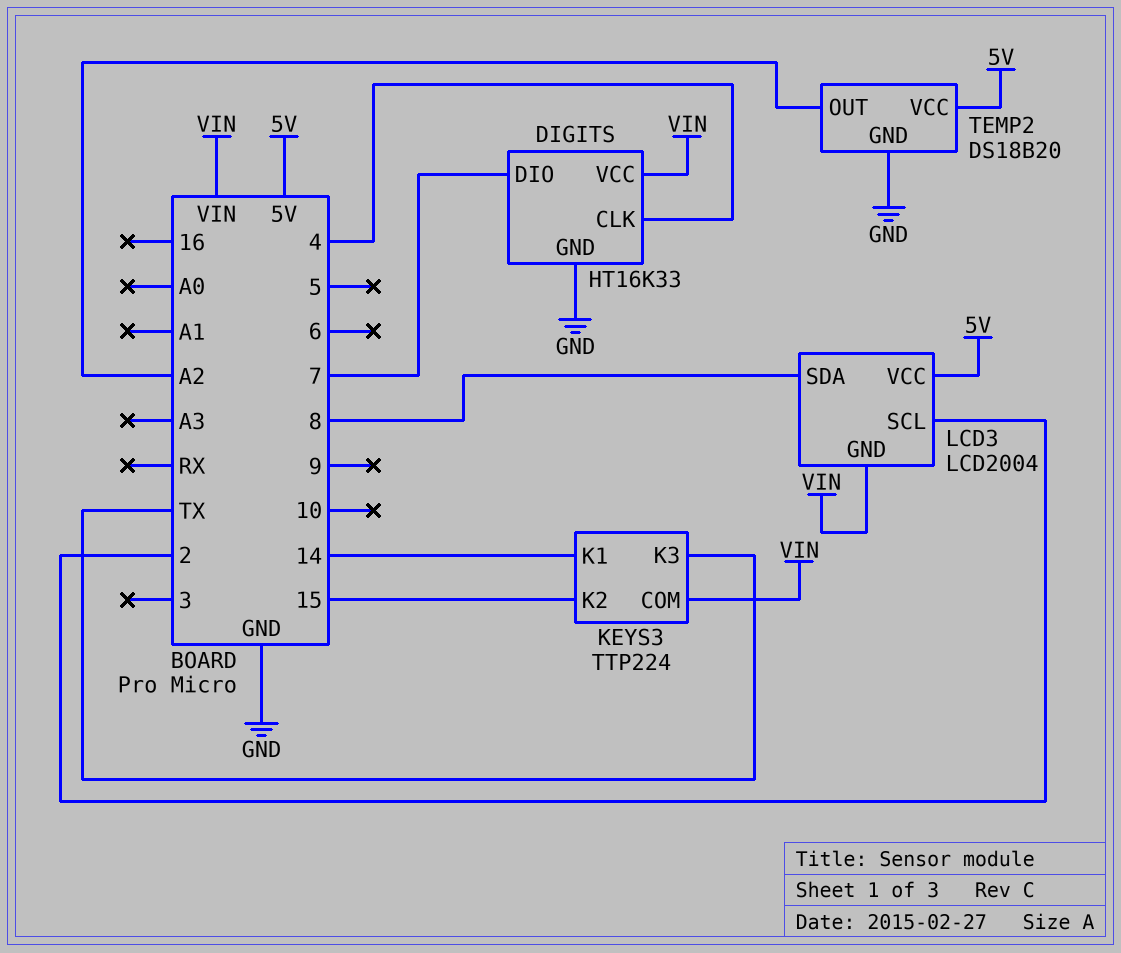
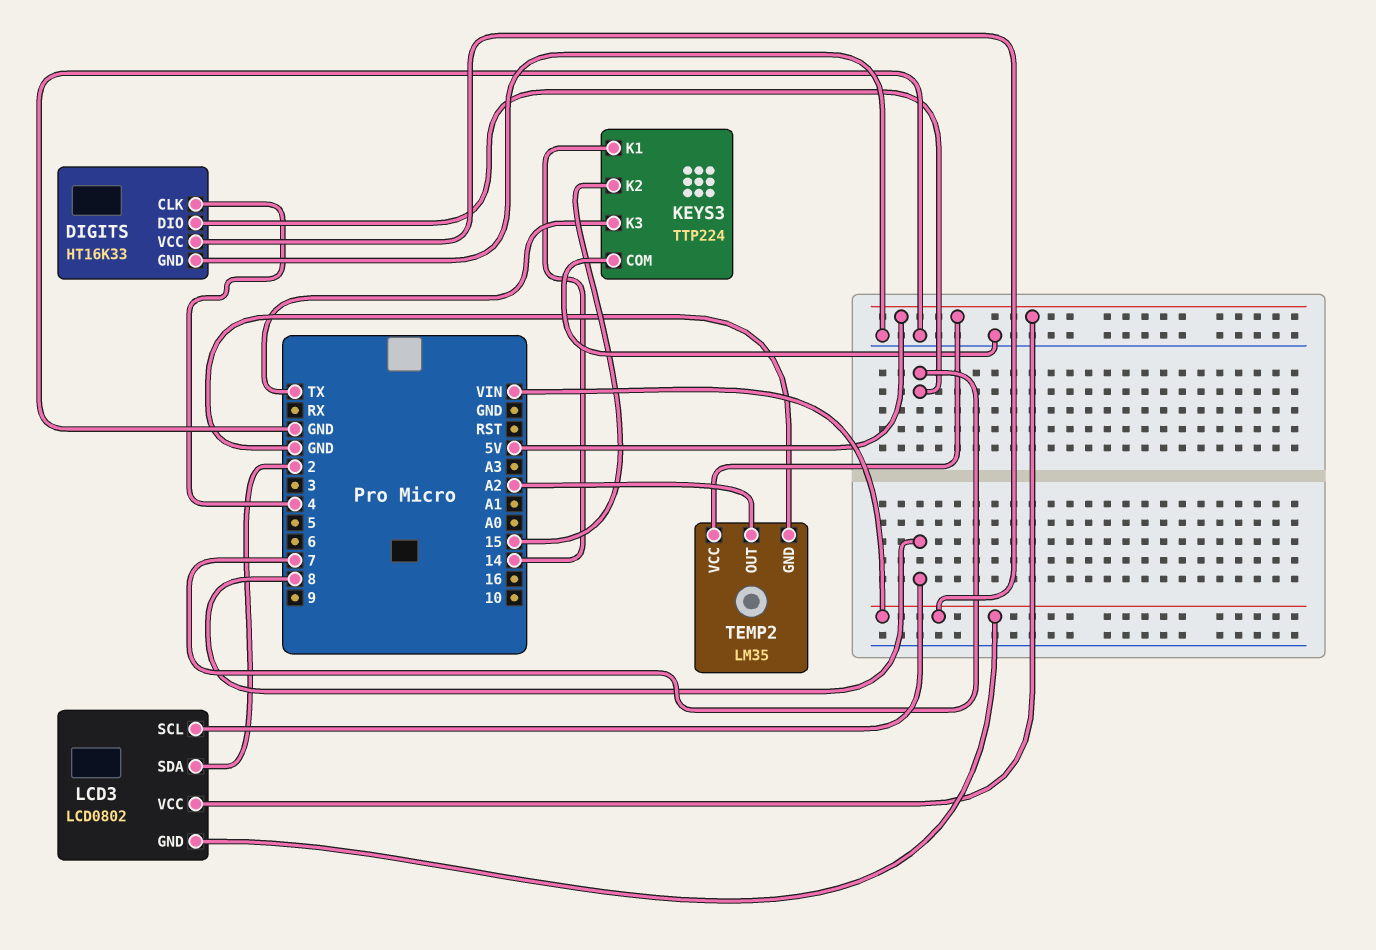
KEYS3 pin COM: VIN -> GND
LCD3: LCD2004 -> LCD0802
LCD3 pin SCL: 2 -> 8
LCD3 pin SDA: 8 -> 2
TEMP2: DS18B20 -> LM35

